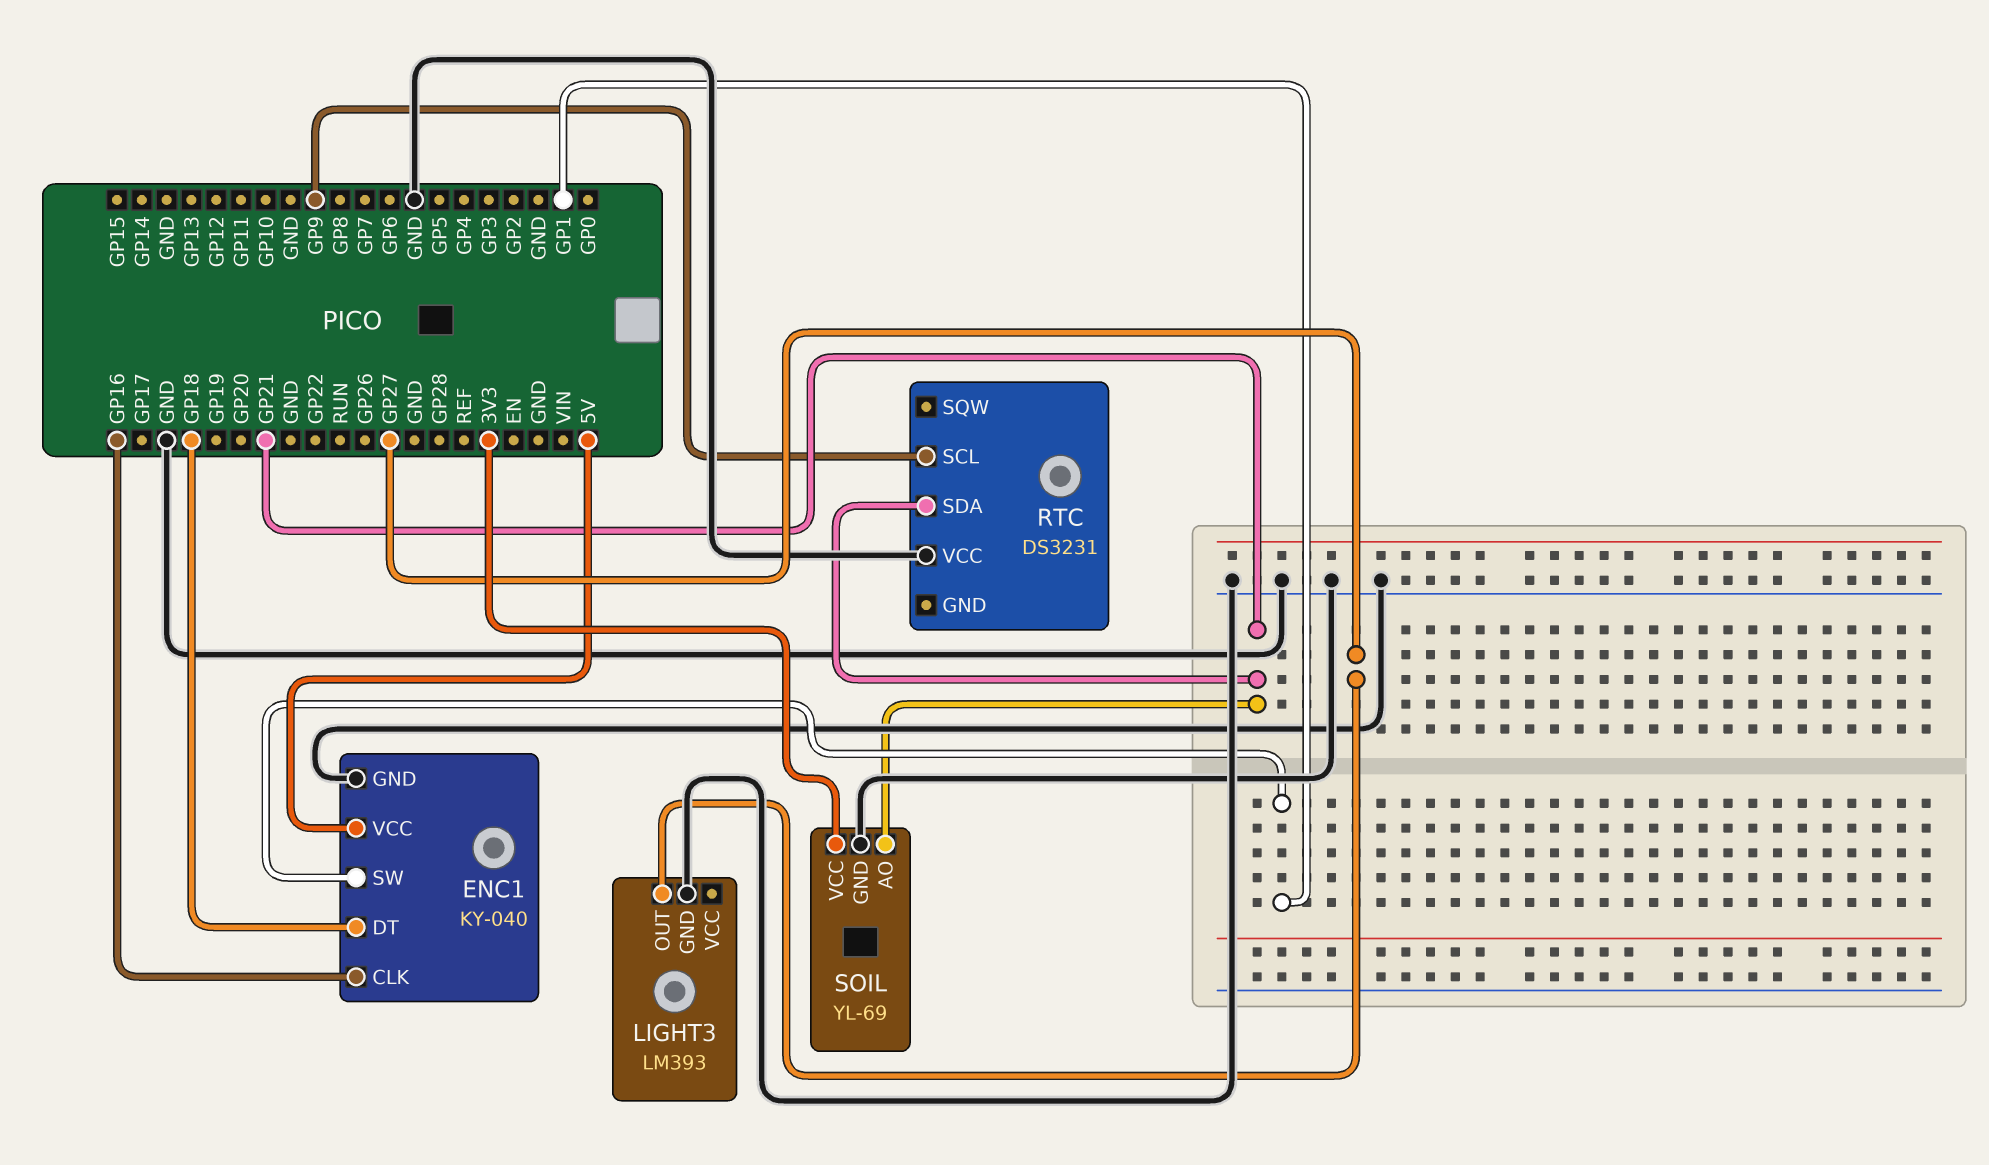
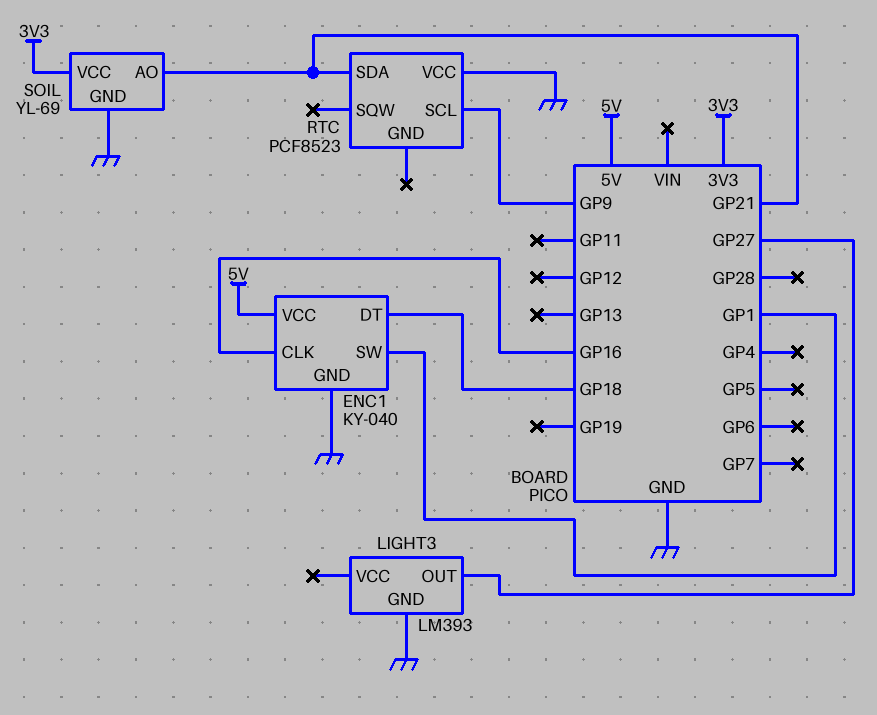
RTC: DS3231 -> PCF8523

